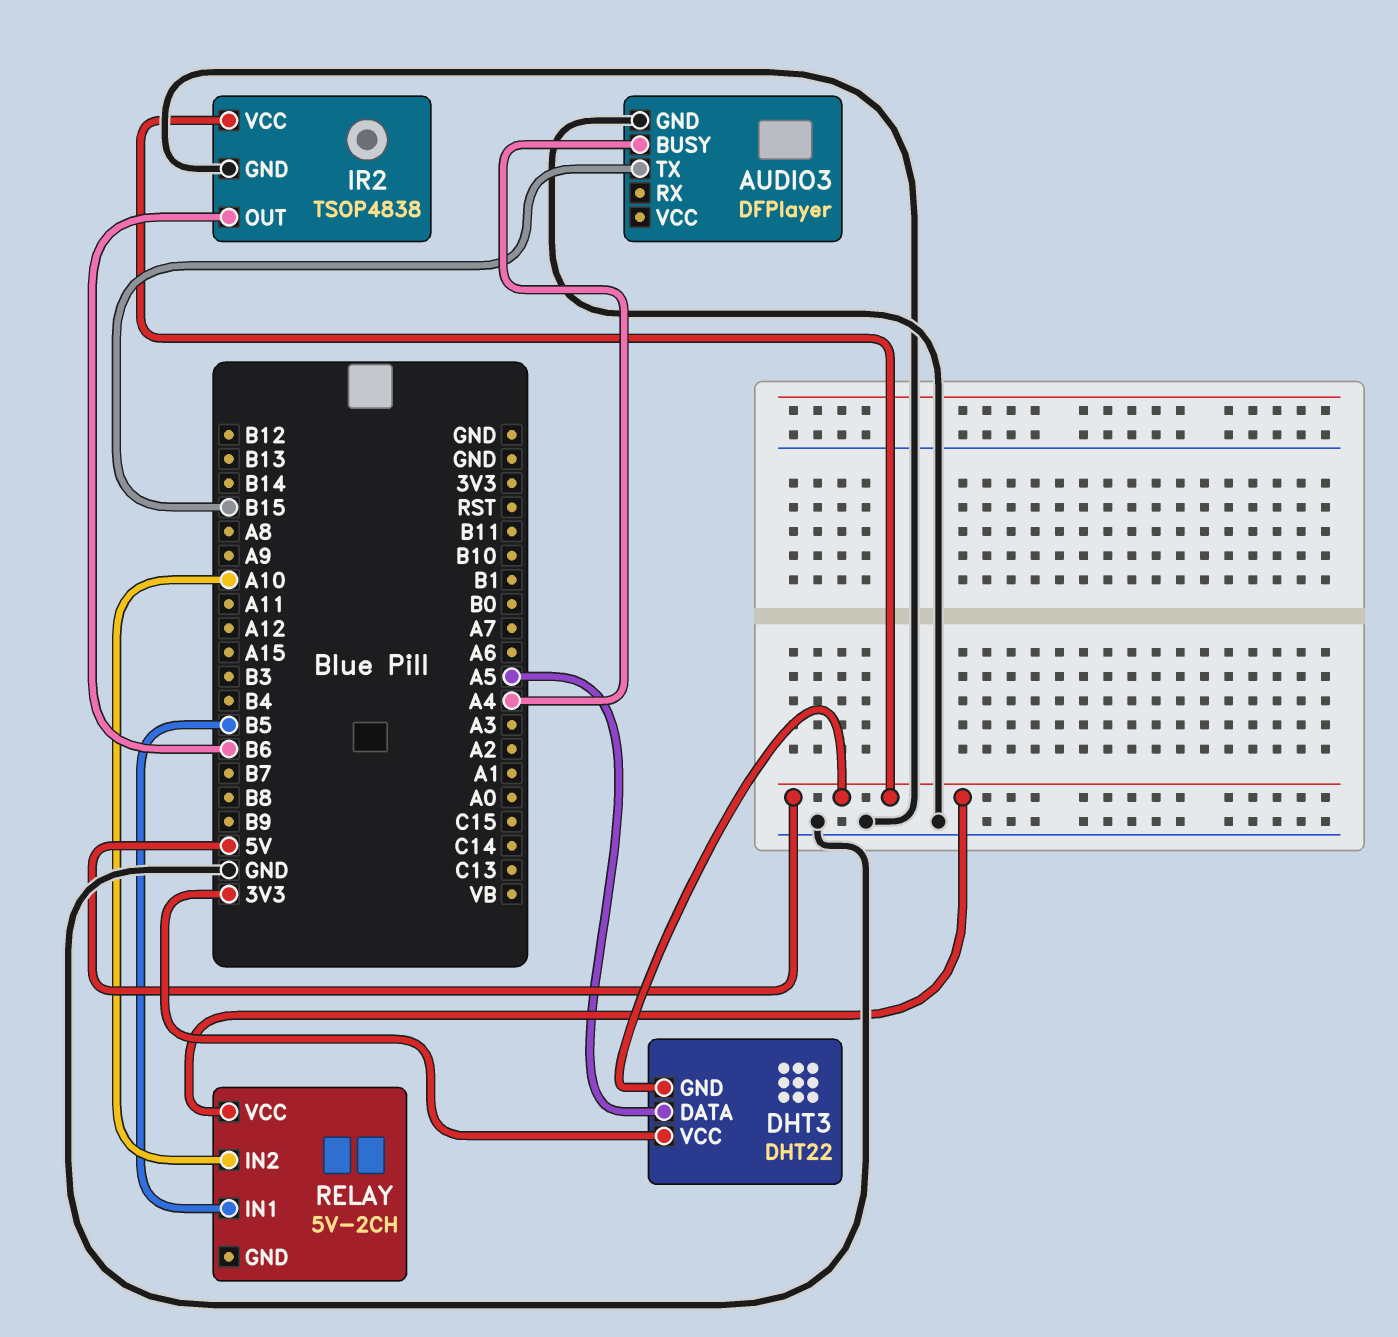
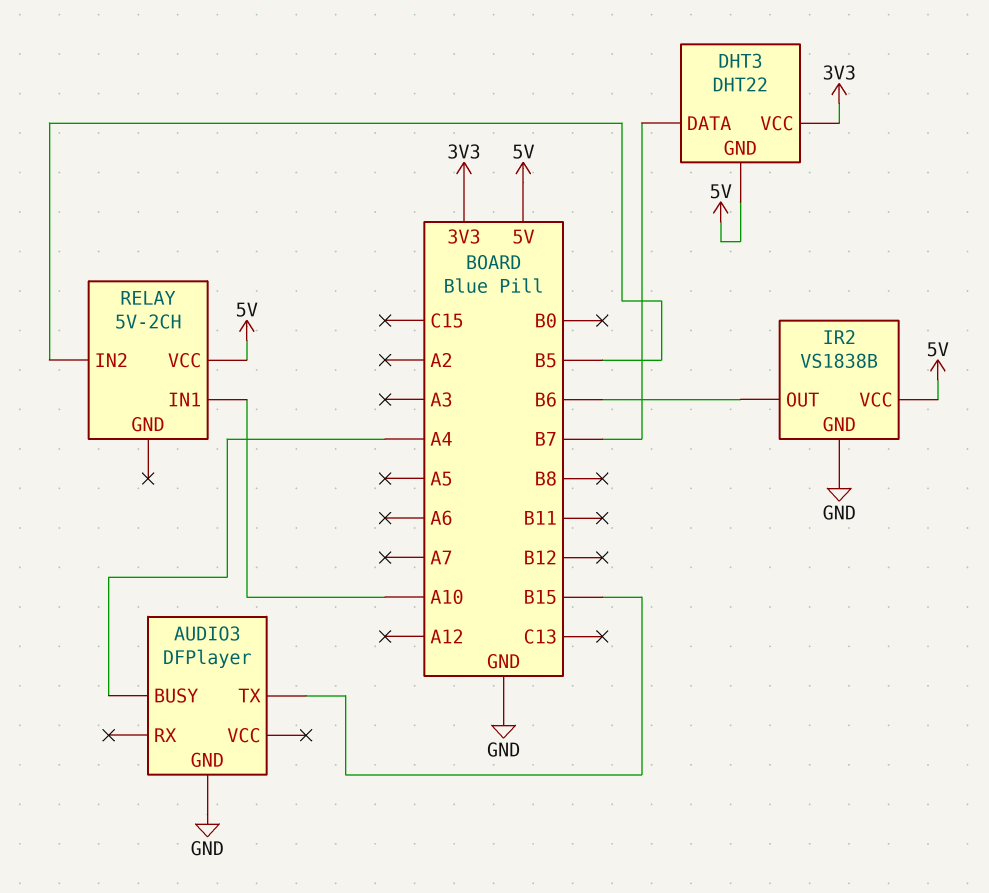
DHT3 pin DATA: A5 -> B7
IR2: TSOP4838 -> VS1838B
RELAY pin IN1: B5 -> A10
RELAY pin IN2: A10 -> B5

